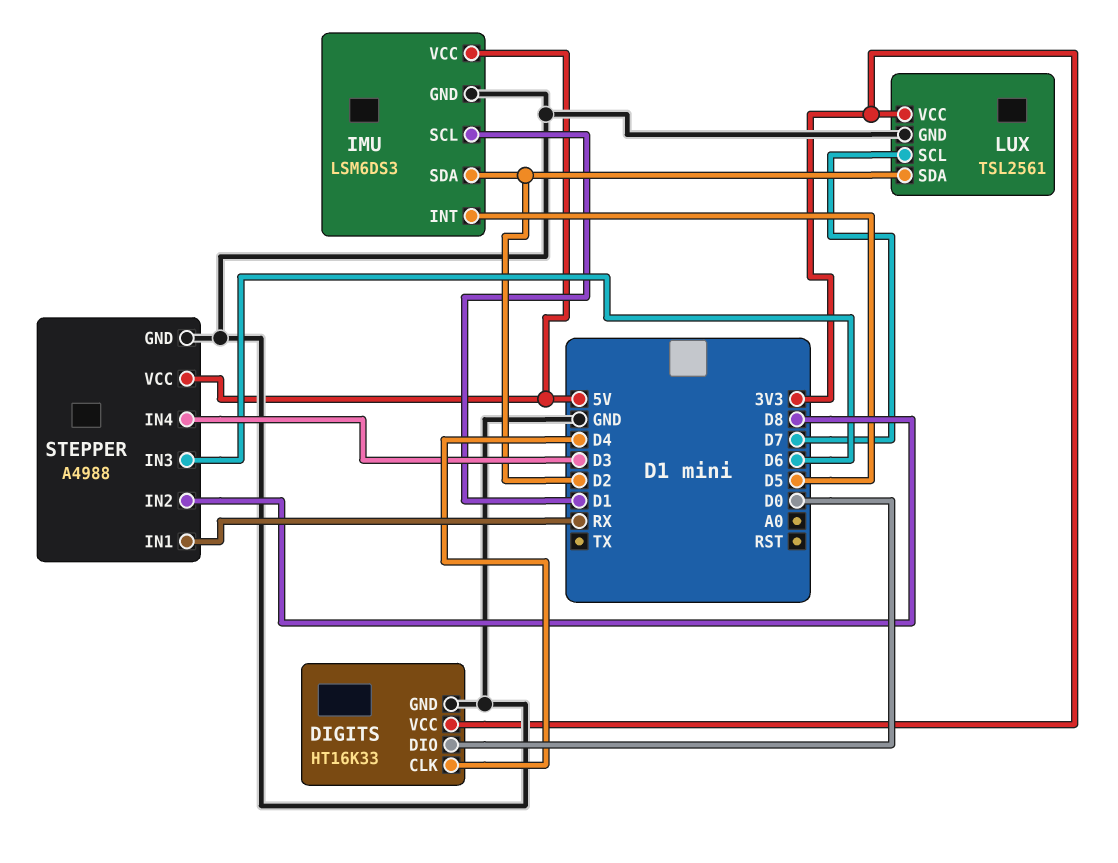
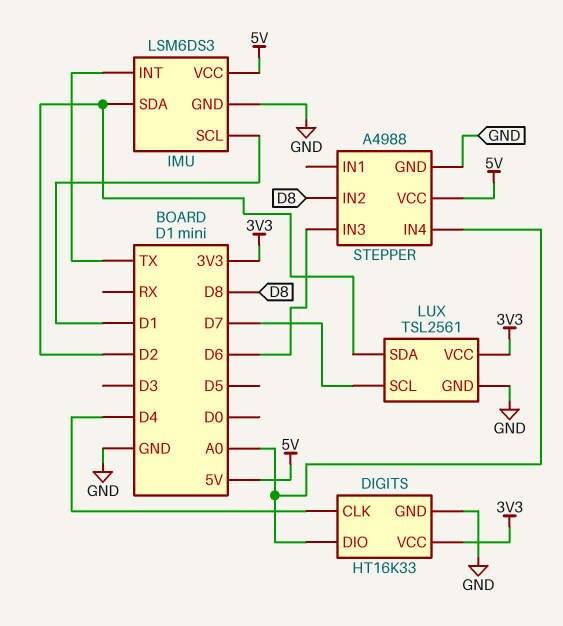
DIGITS pin DIO: D0 -> A0
IMU pin INT: D5 -> TX
STEPPER pin IN1: RX -> none
STEPPER pin IN4: D3 -> A0

